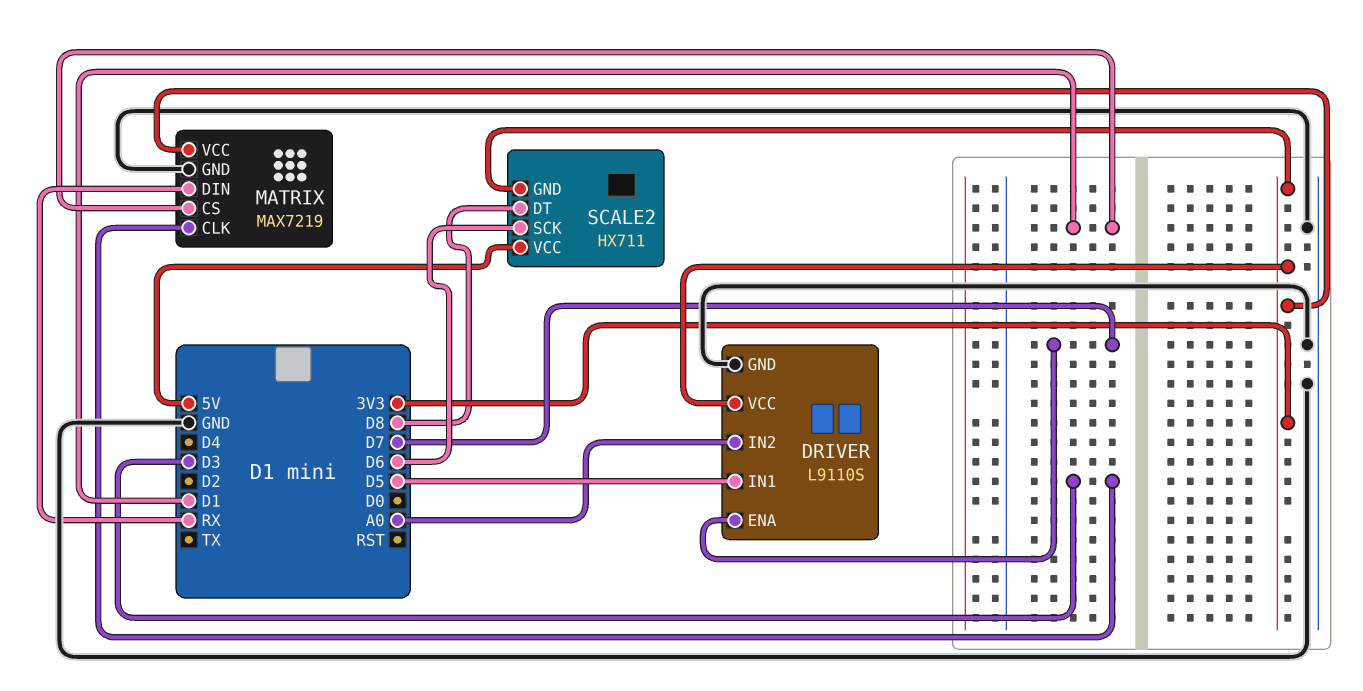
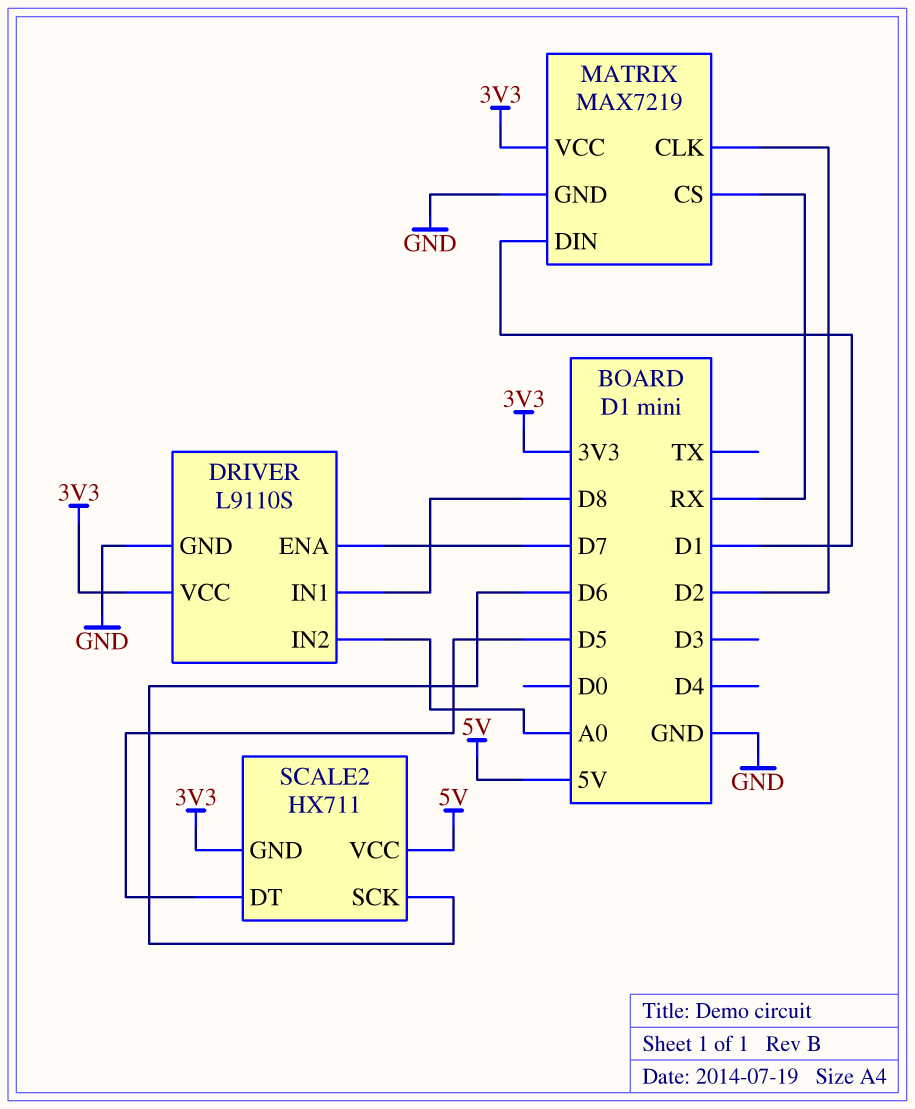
DRIVER pin IN1: D5 -> D8
MATRIX pin CLK: D3 -> D2
MATRIX pin CS: D1 -> RX
MATRIX pin DIN: RX -> D1
SCALE2 pin DT: D8 -> D5

